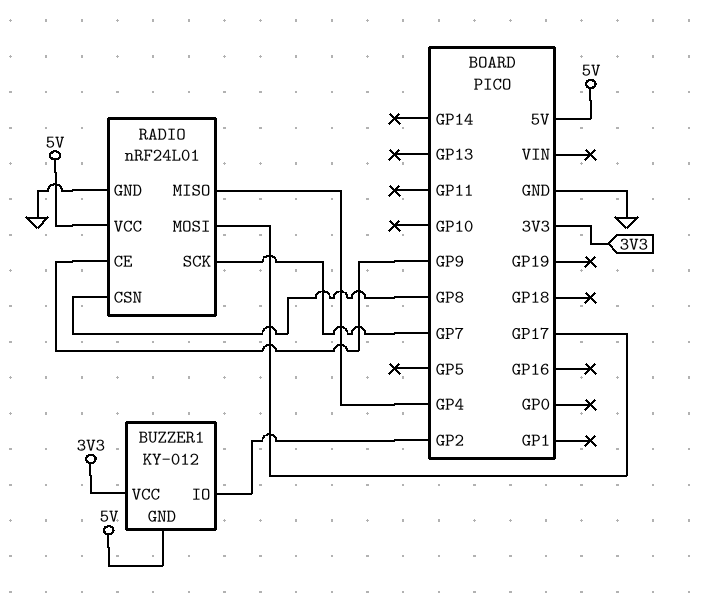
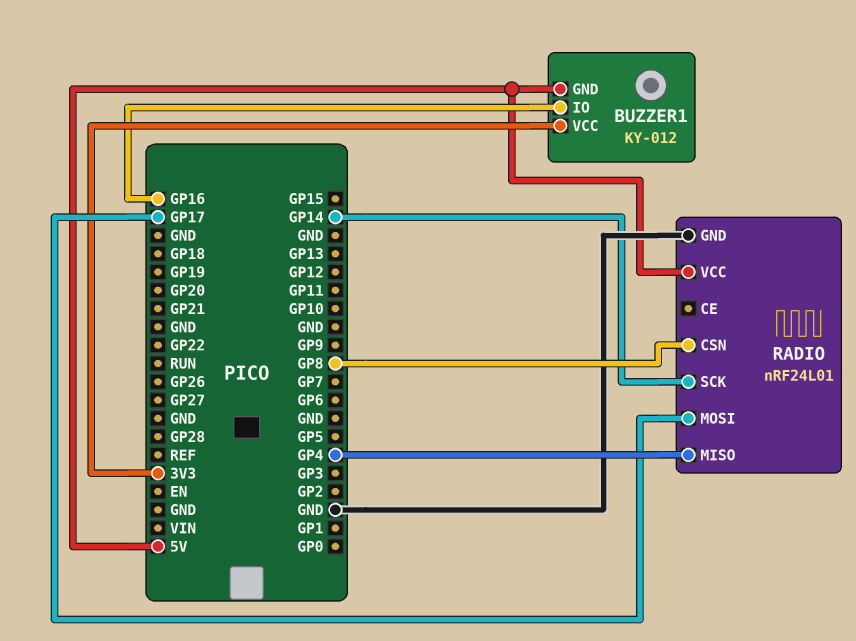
BUZZER1 pin IO: GP2 -> GP16
RADIO pin CE: GP9 -> none
RADIO pin SCK: GP7 -> GP14

